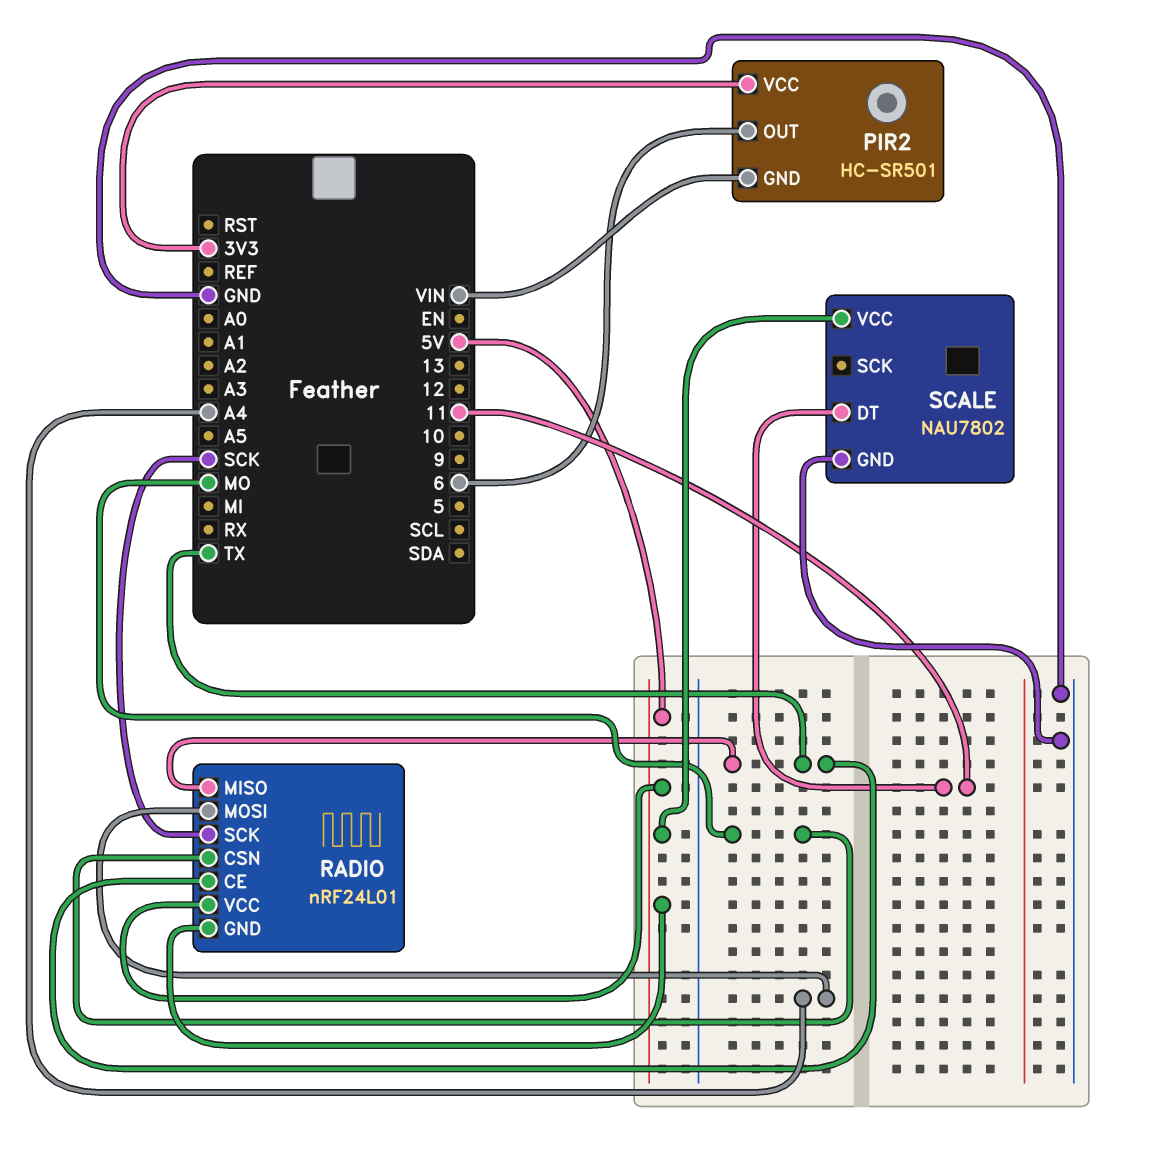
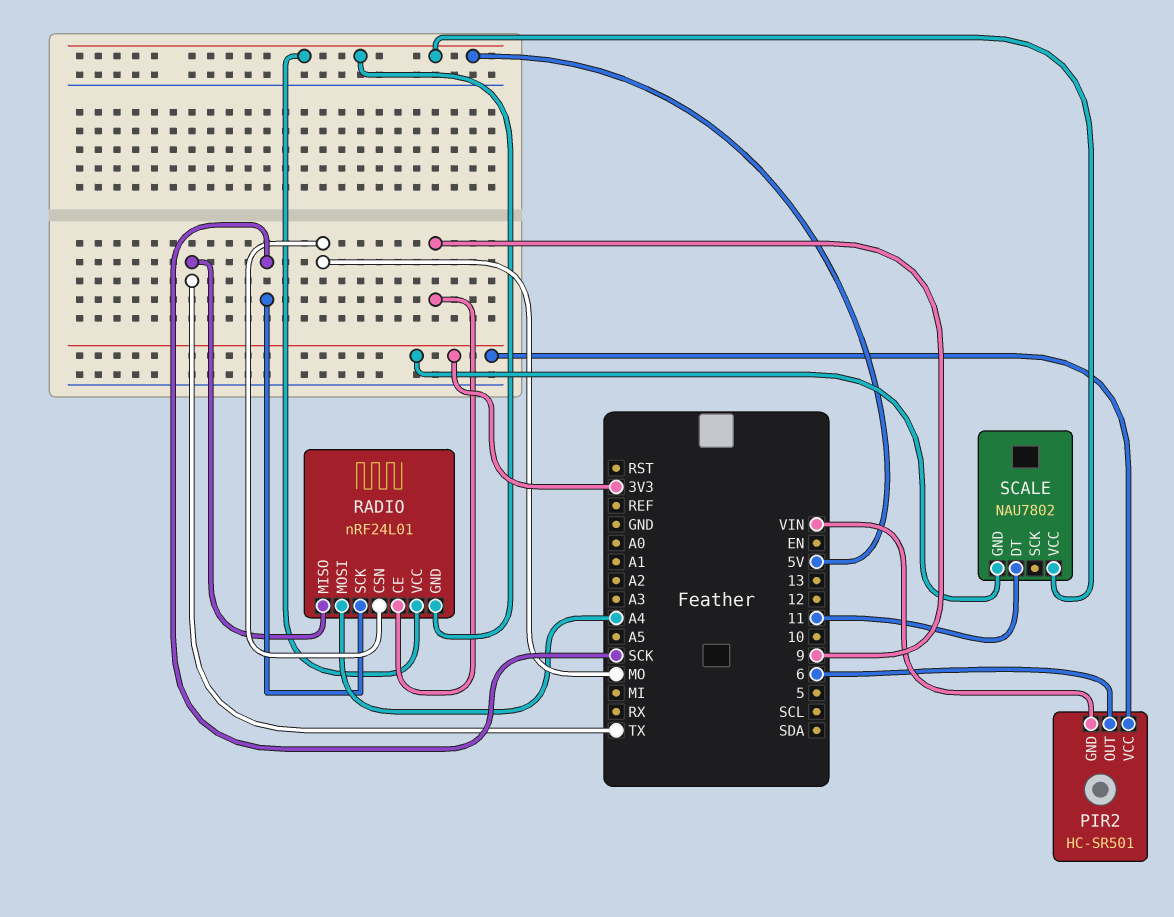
RADIO pin CE: TX -> 9
SCALE pin GND: GND -> 3V3

